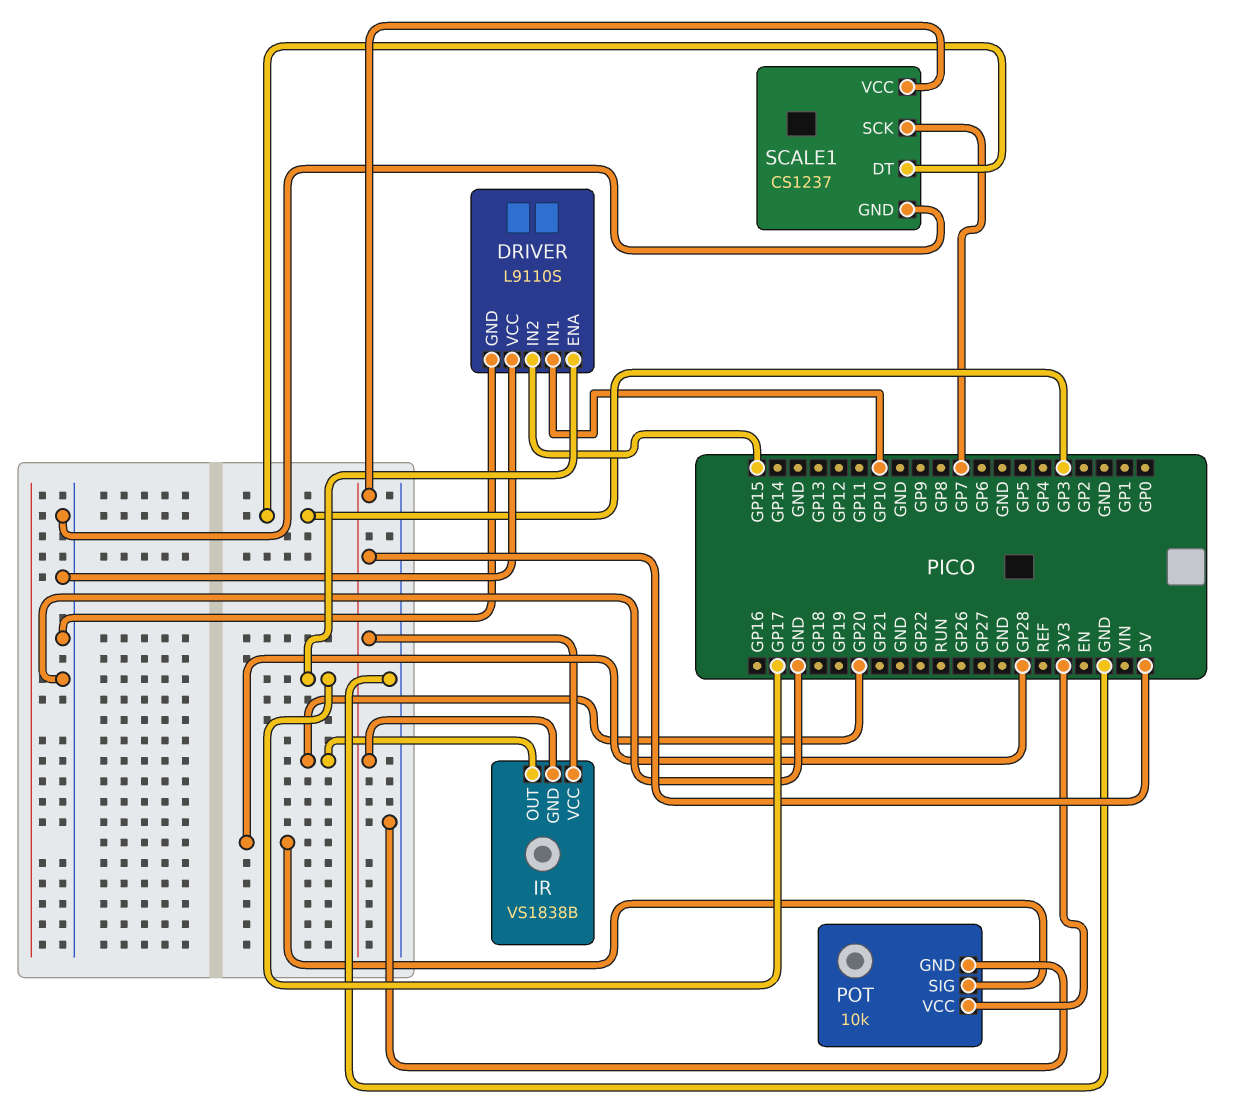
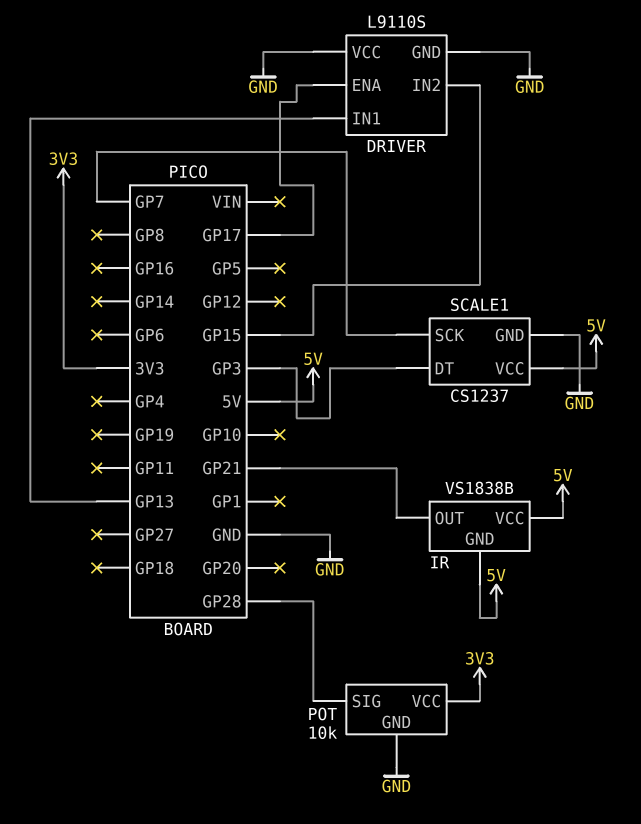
DRIVER pin IN1: GP10 -> GP13
IR pin OUT: GP20 -> GP21

